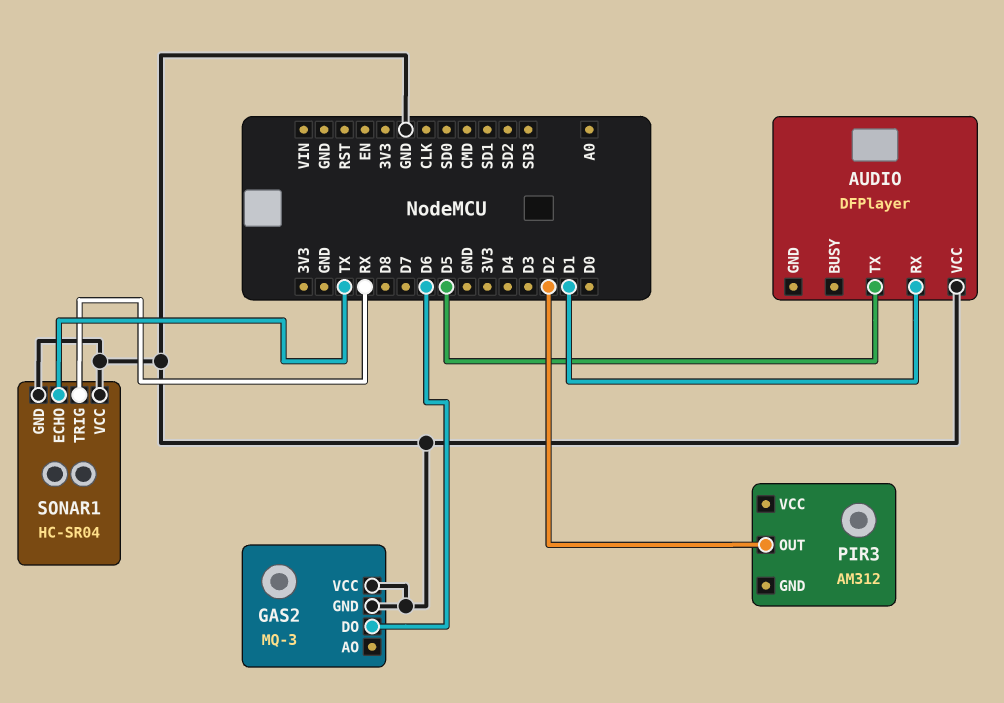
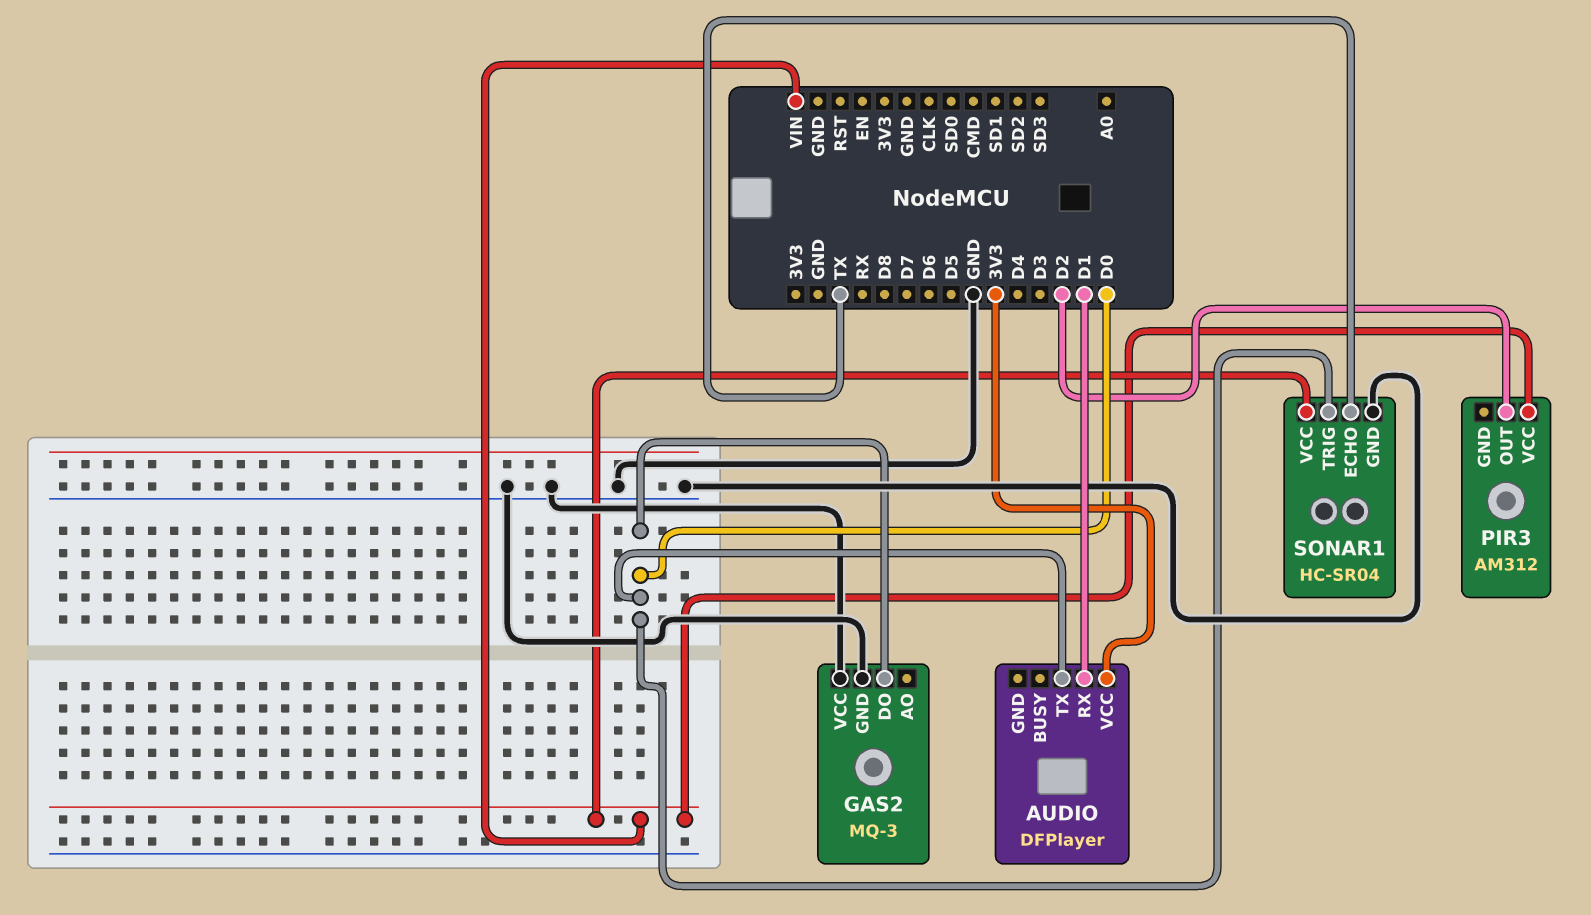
AUDIO pin TX: D5 -> D0
AUDIO pin VCC: GND -> 3V3
GAS2 pin DO: D6 -> D0
PIR3 pin VCC: none -> VIN
SONAR1 pin TRIG: RX -> D0
SONAR1 pin VCC: GND -> VIN

